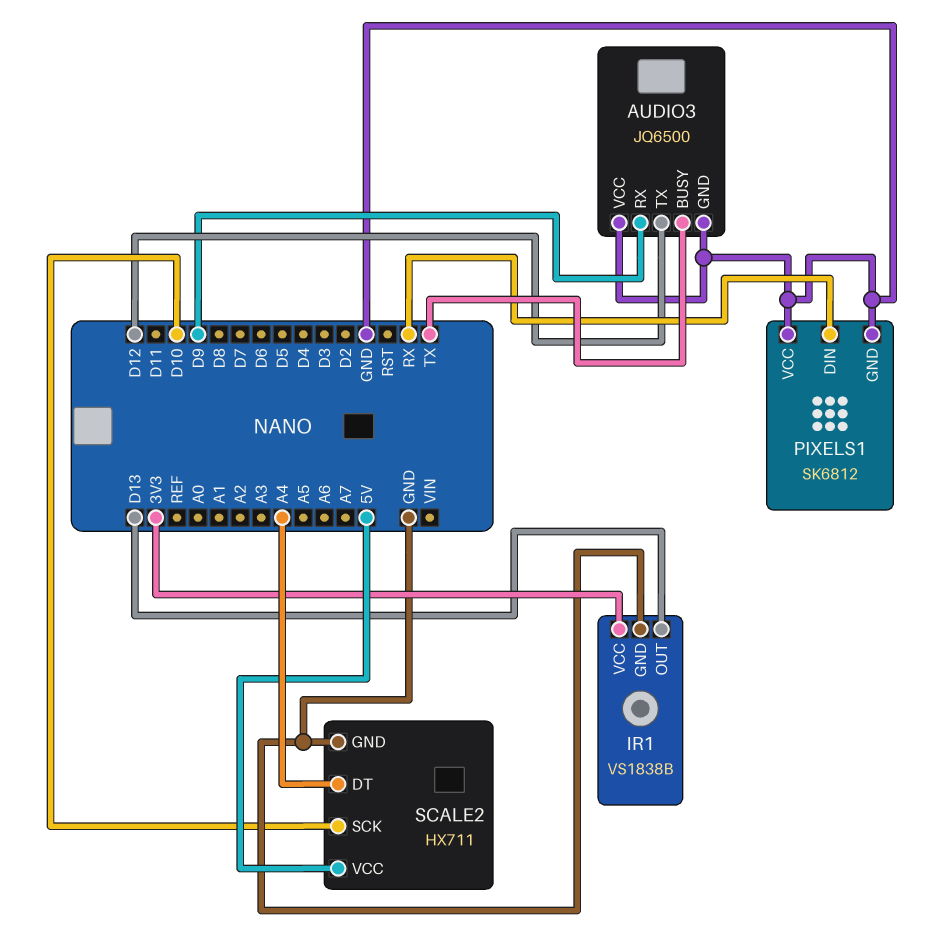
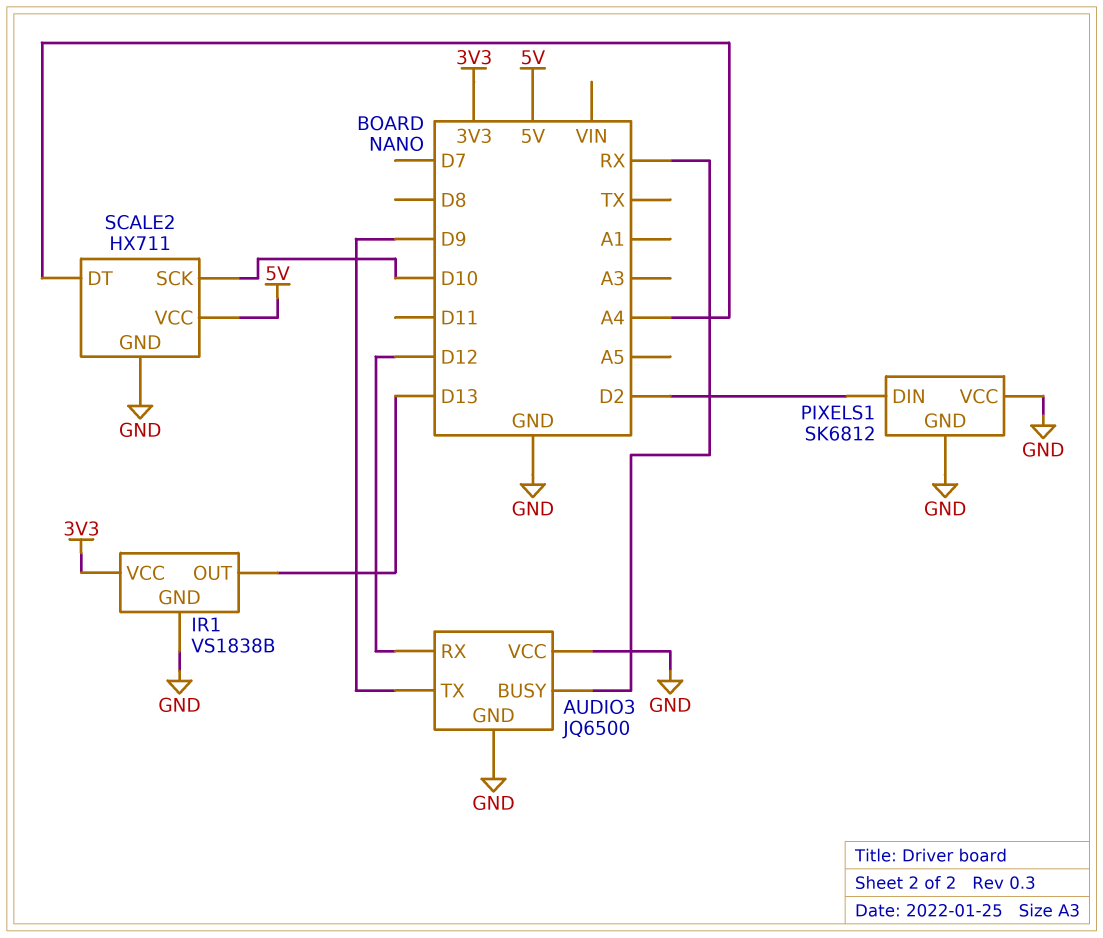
AUDIO3 pin BUSY: TX -> RX
AUDIO3 pin RX: D9 -> D12
AUDIO3 pin TX: D12 -> D9
PIXELS1 pin DIN: RX -> D2

